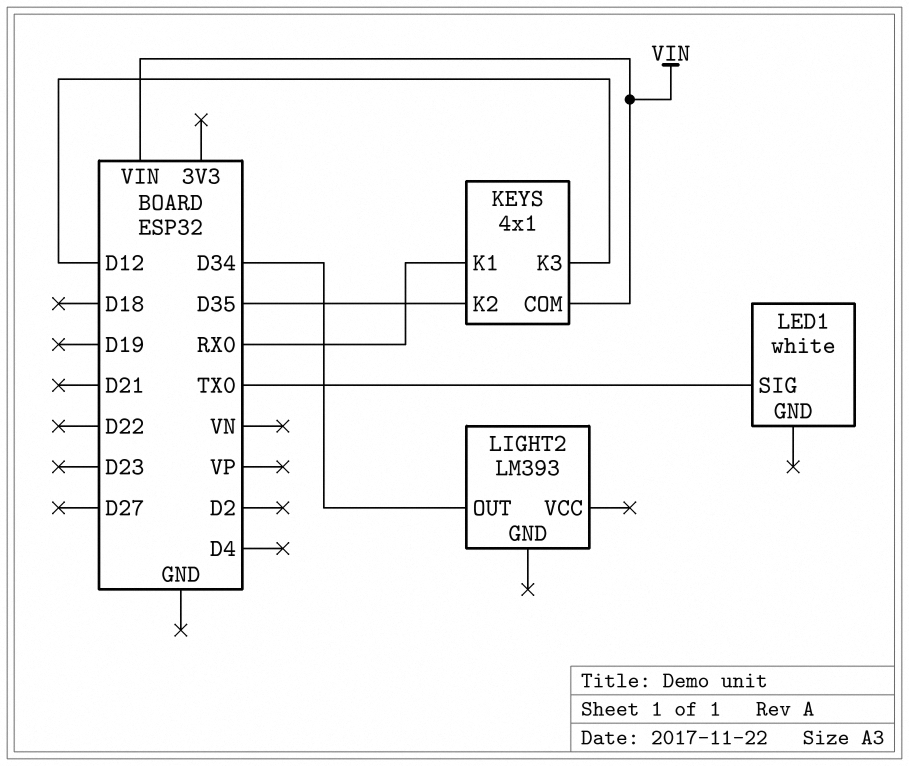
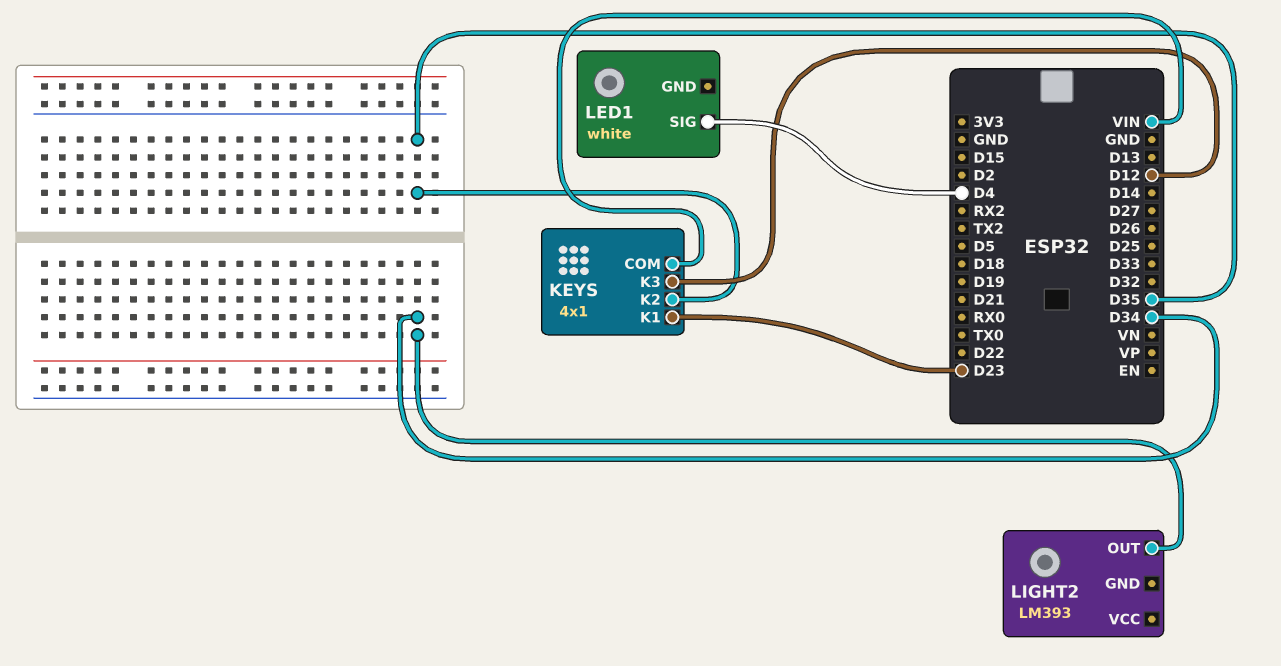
KEYS pin K1: RX0 -> D23
LED1 pin SIG: TX0 -> D4

